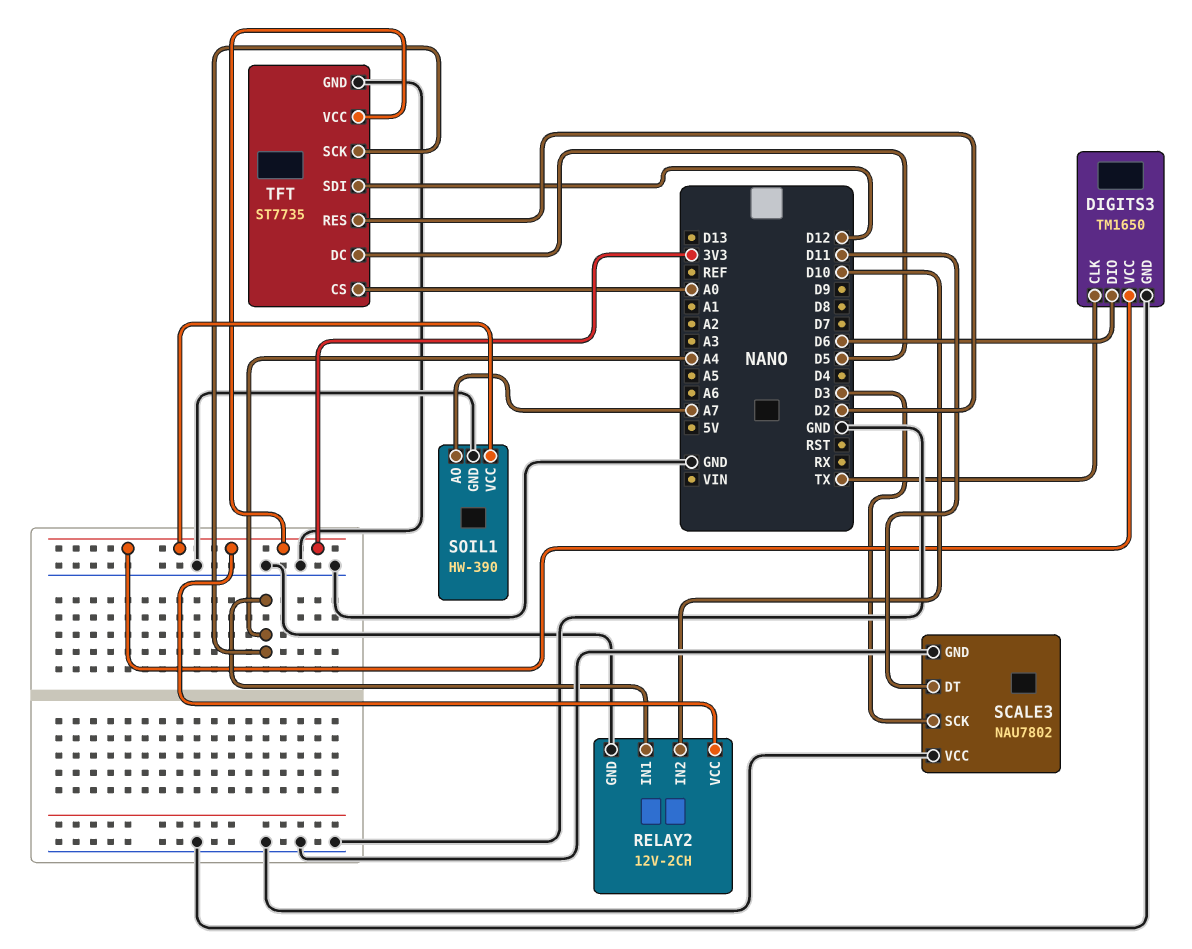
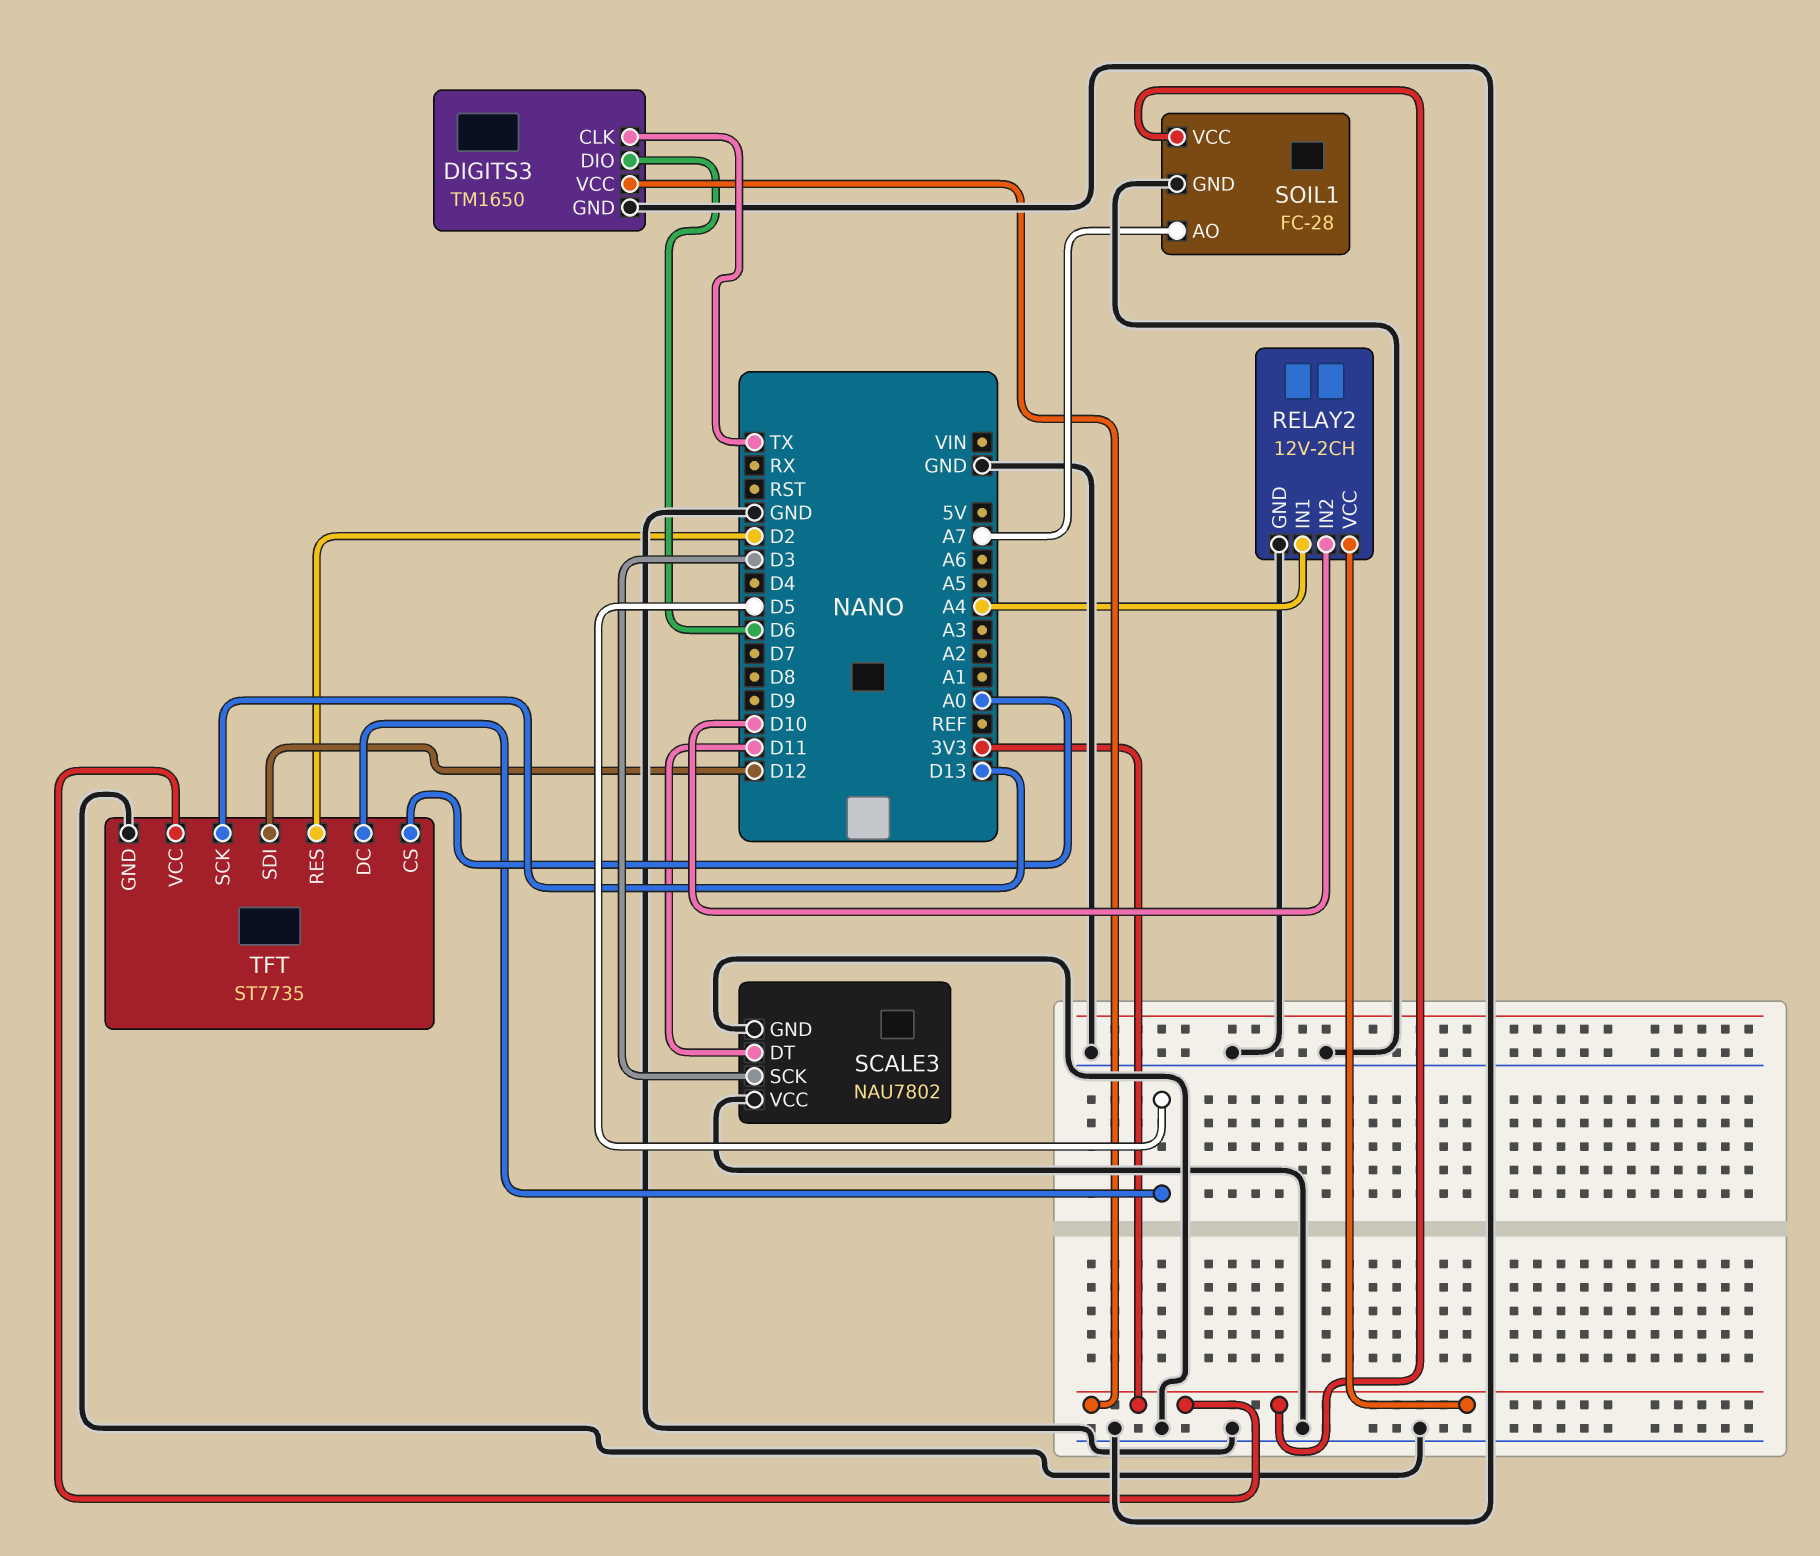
SOIL1: HW-390 -> FC-28
TFT pin SCK: A4 -> D13

